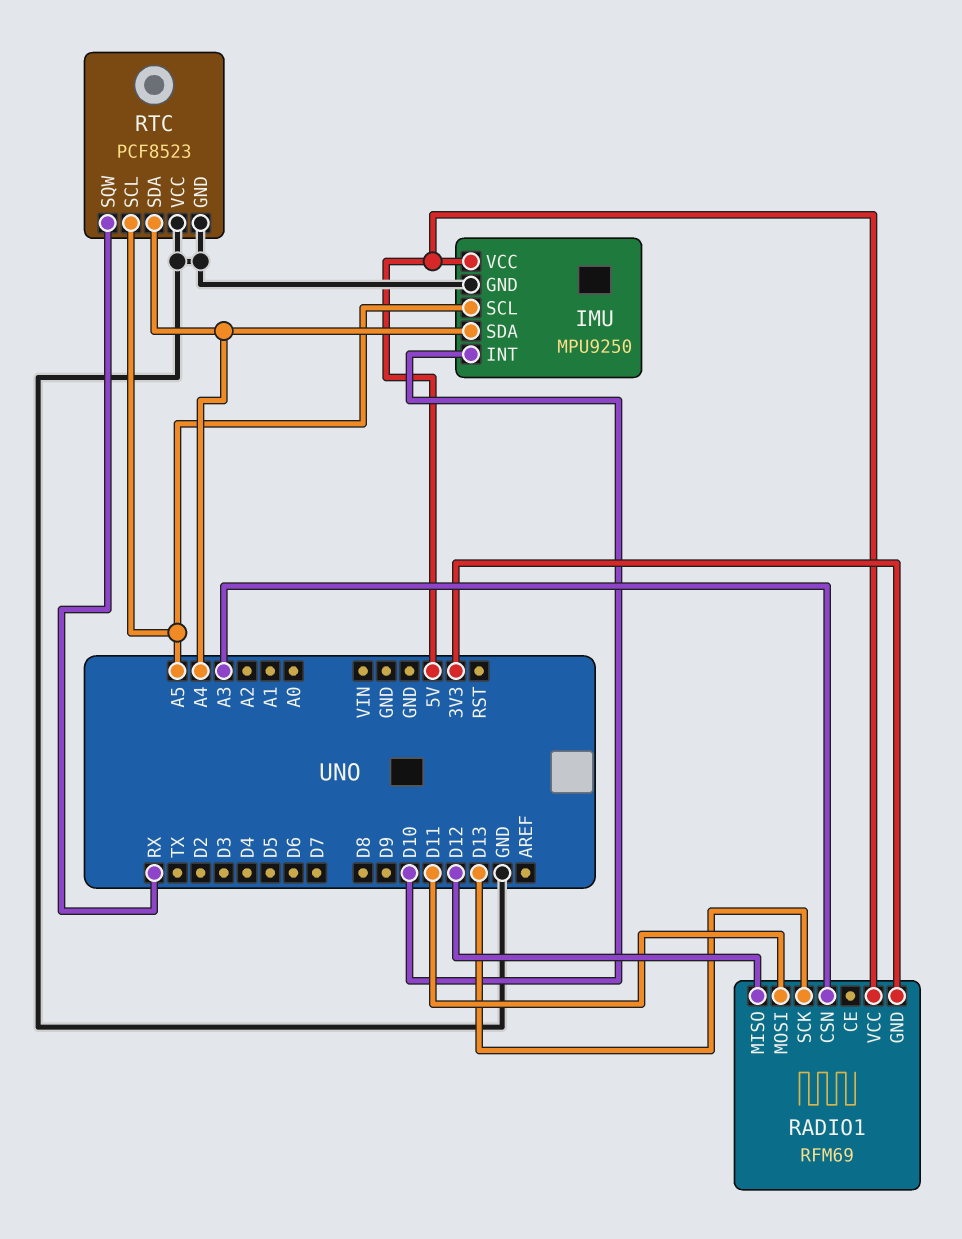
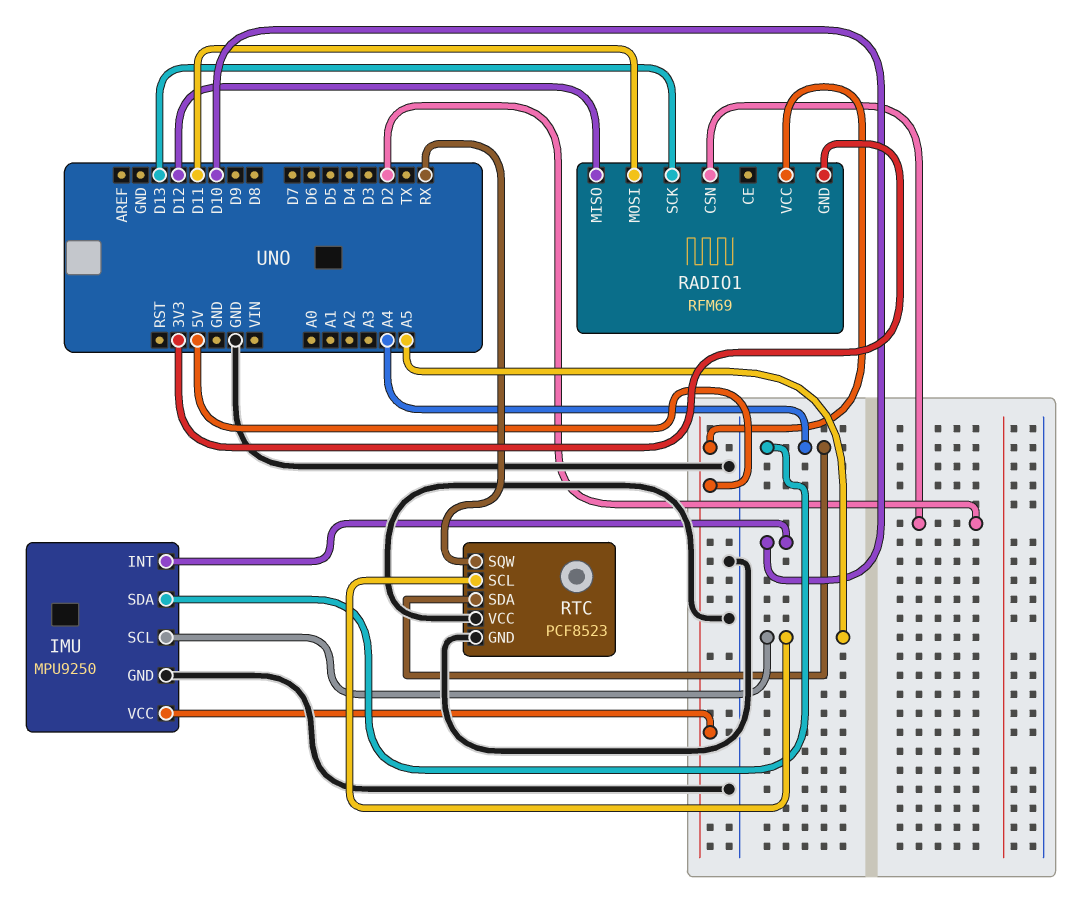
RADIO1 pin CSN: A3 -> D2

